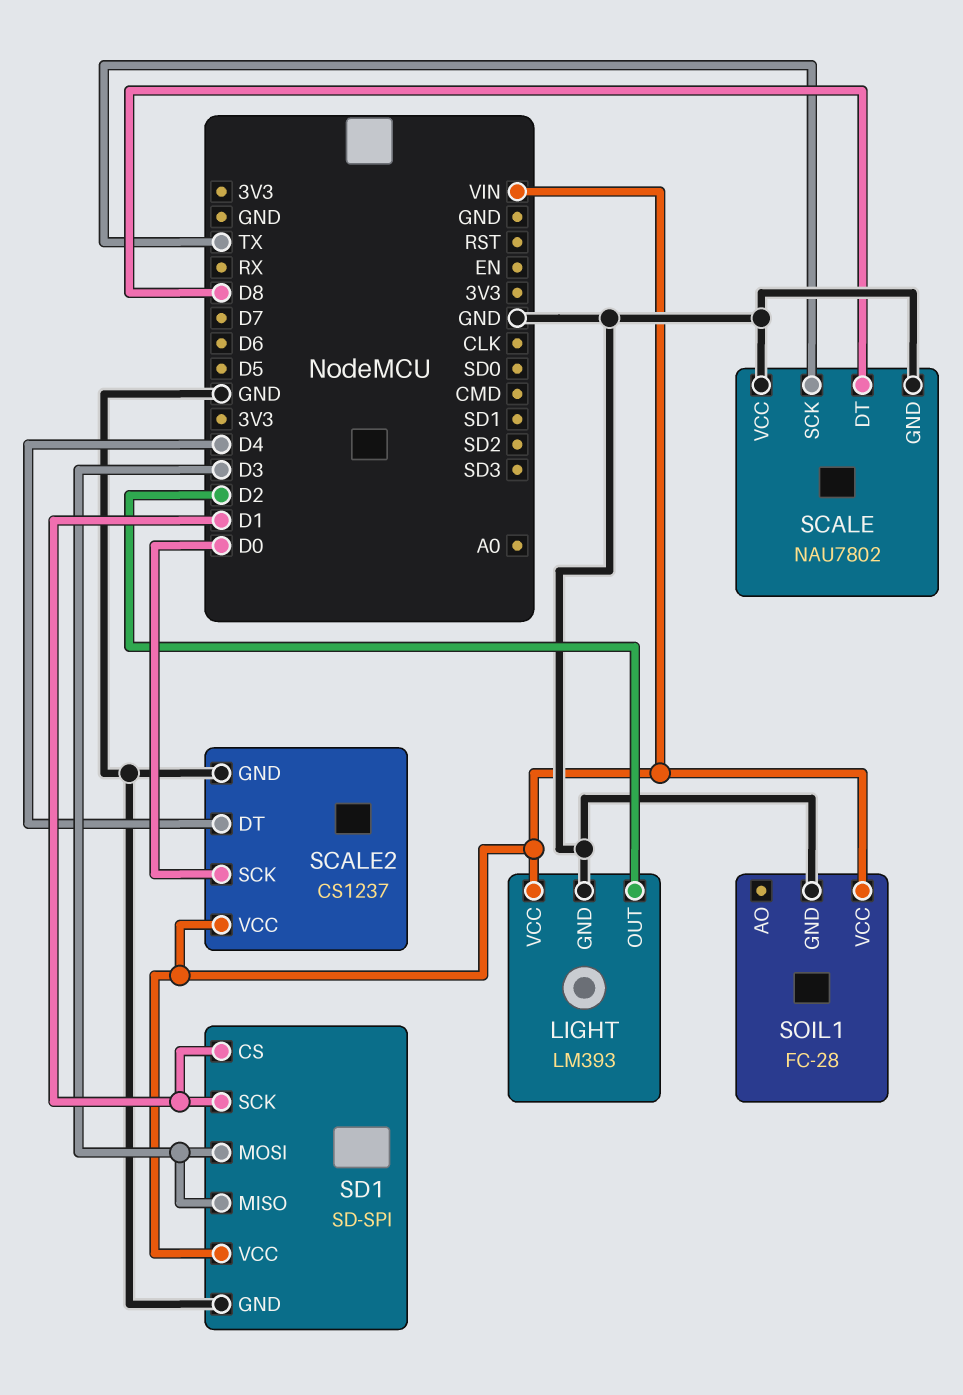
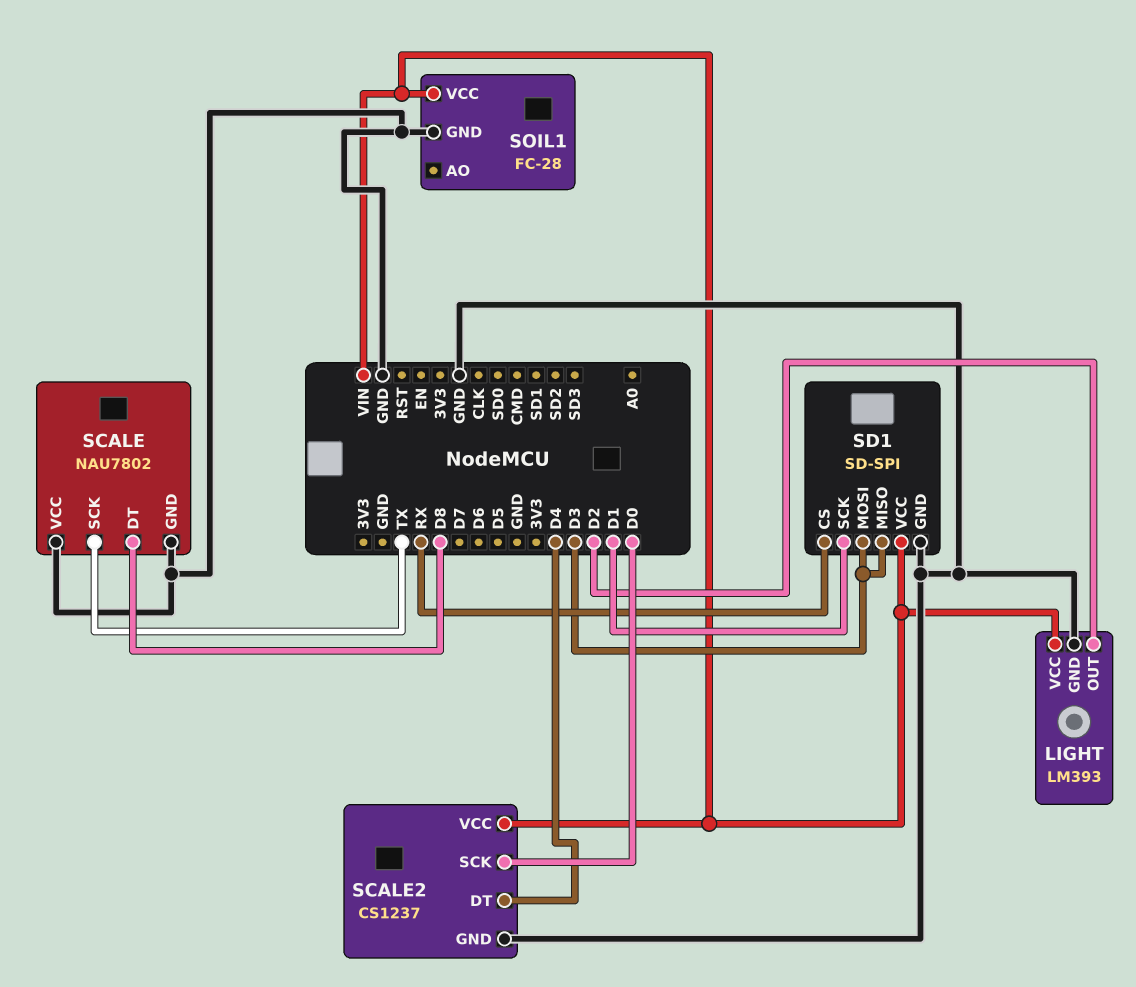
SD1 pin CS: D1 -> RX

